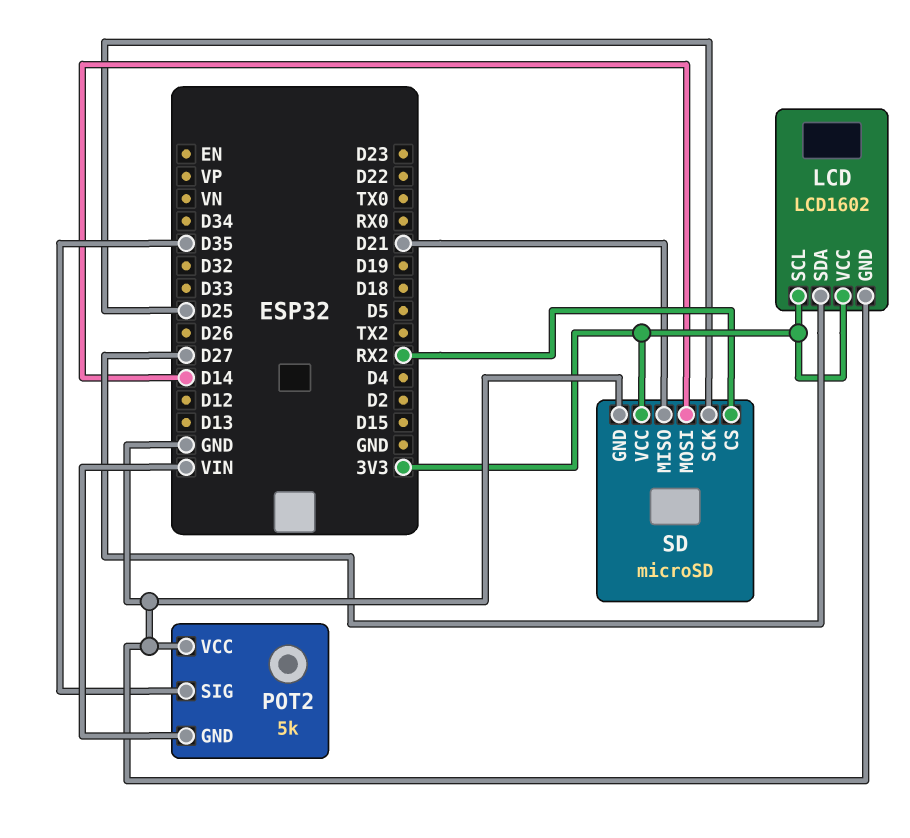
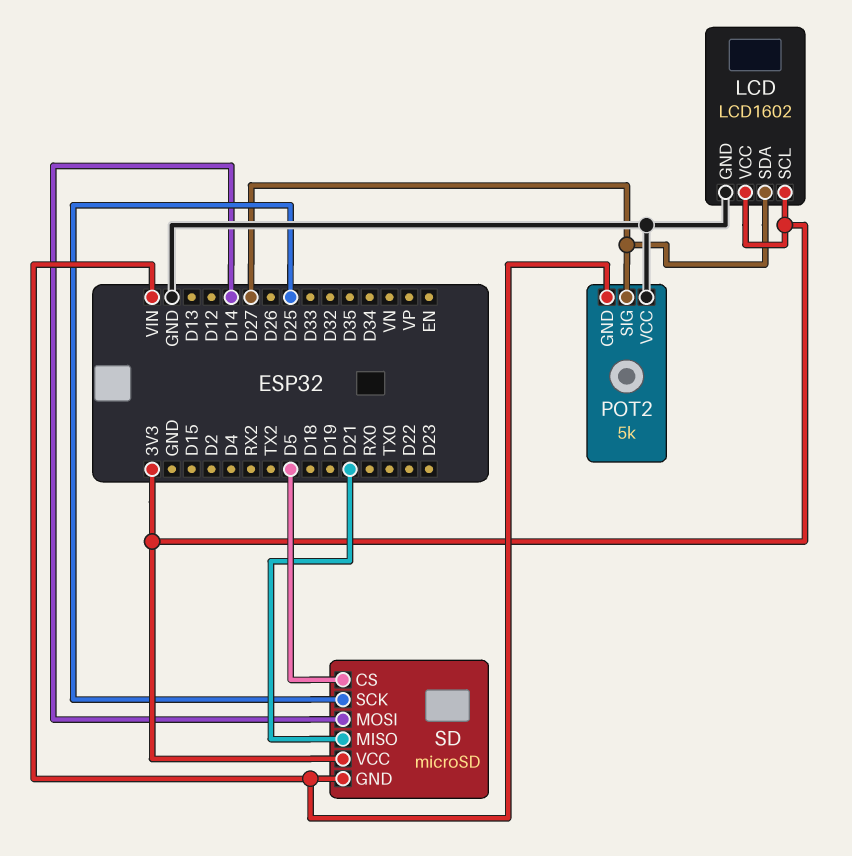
POT2 pin SIG: D35 -> D27
SD pin CS: RX2 -> D5
SD pin GND: GND -> VIN

